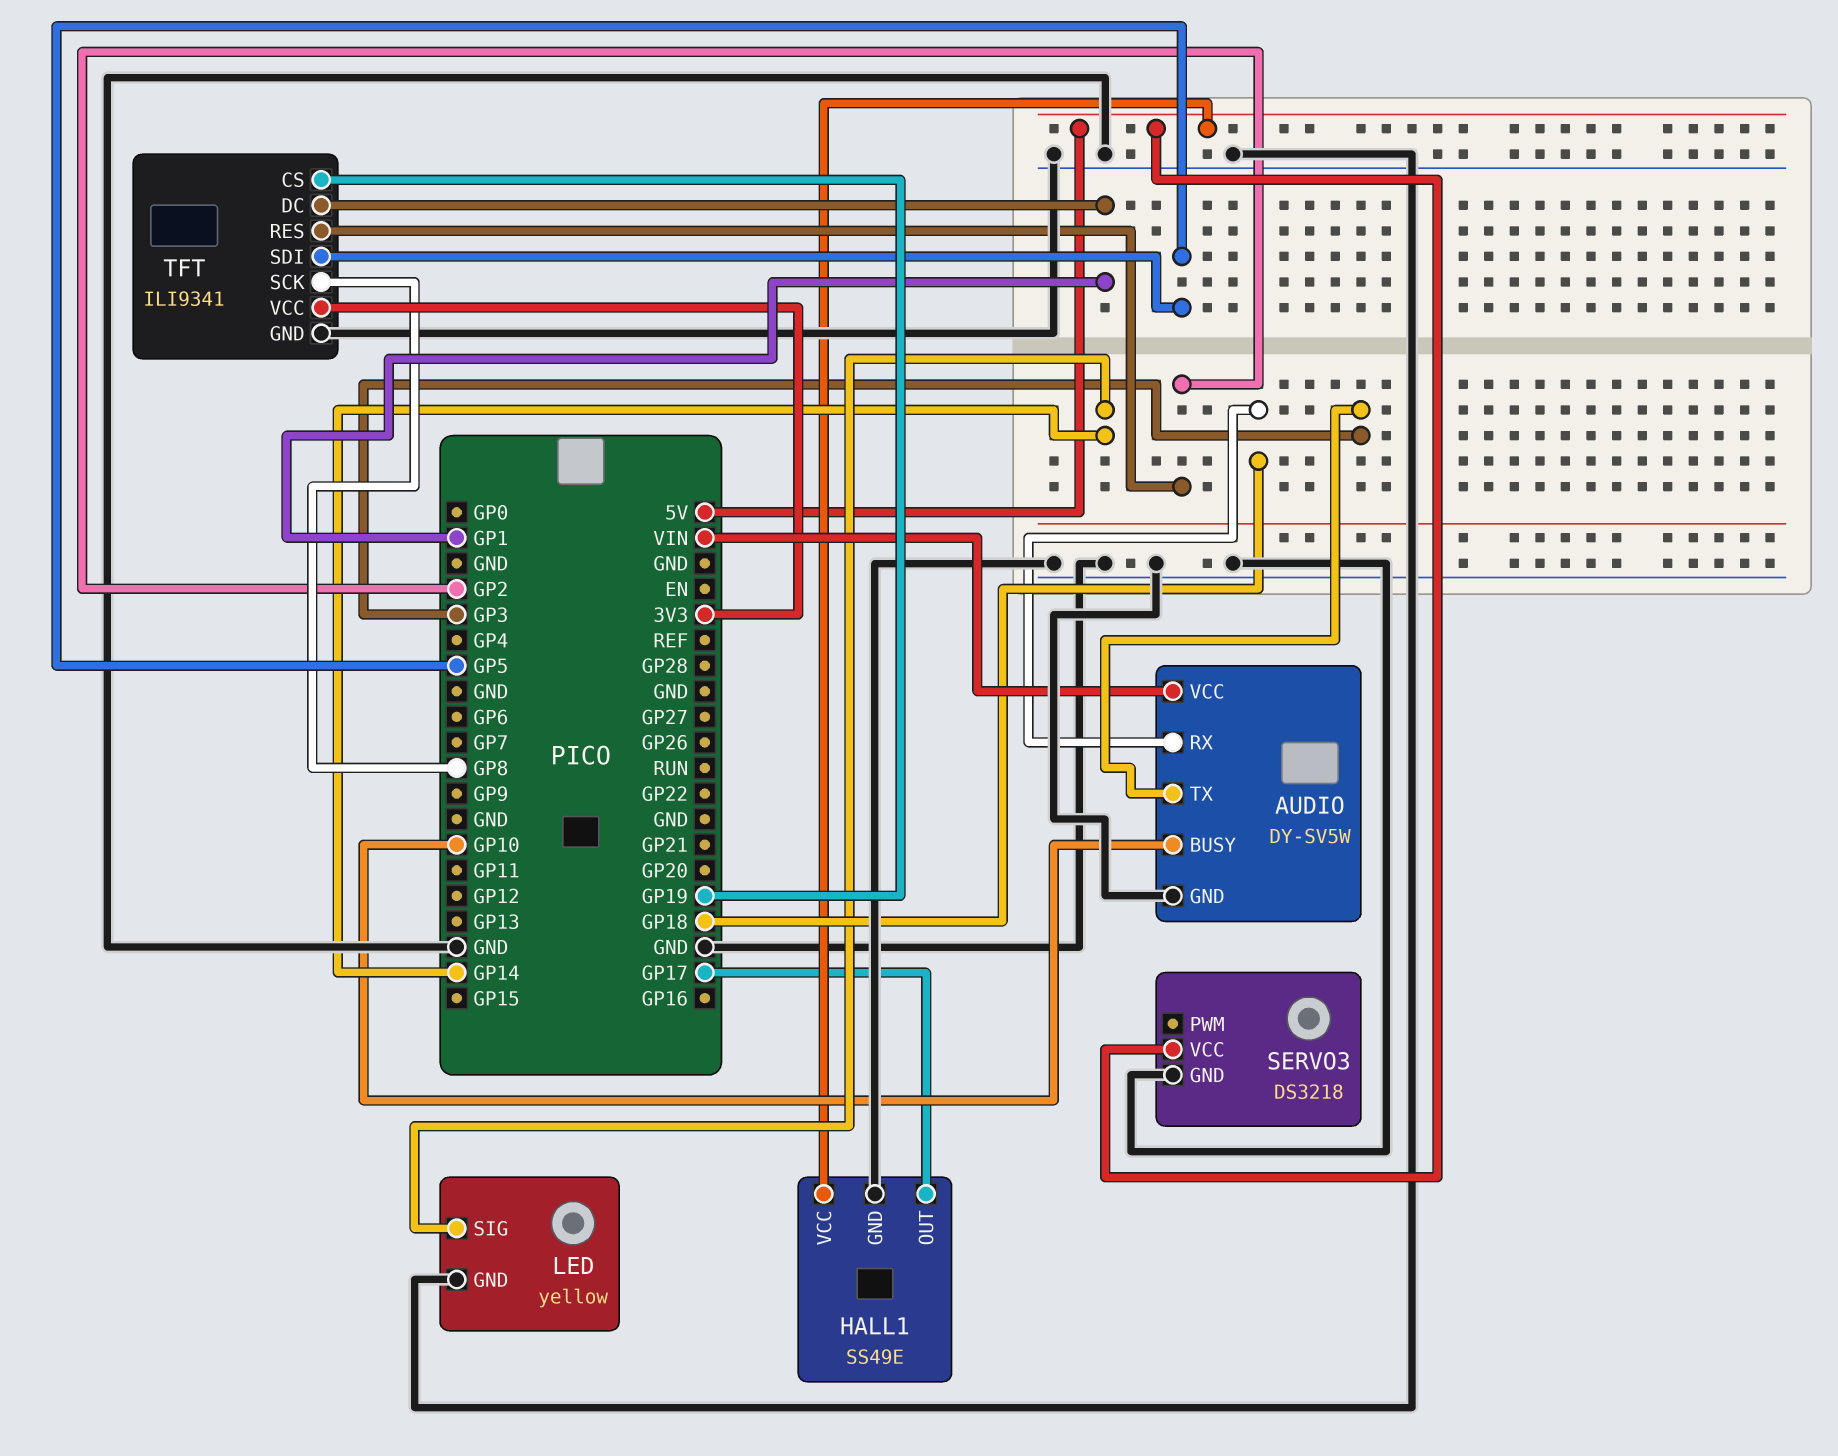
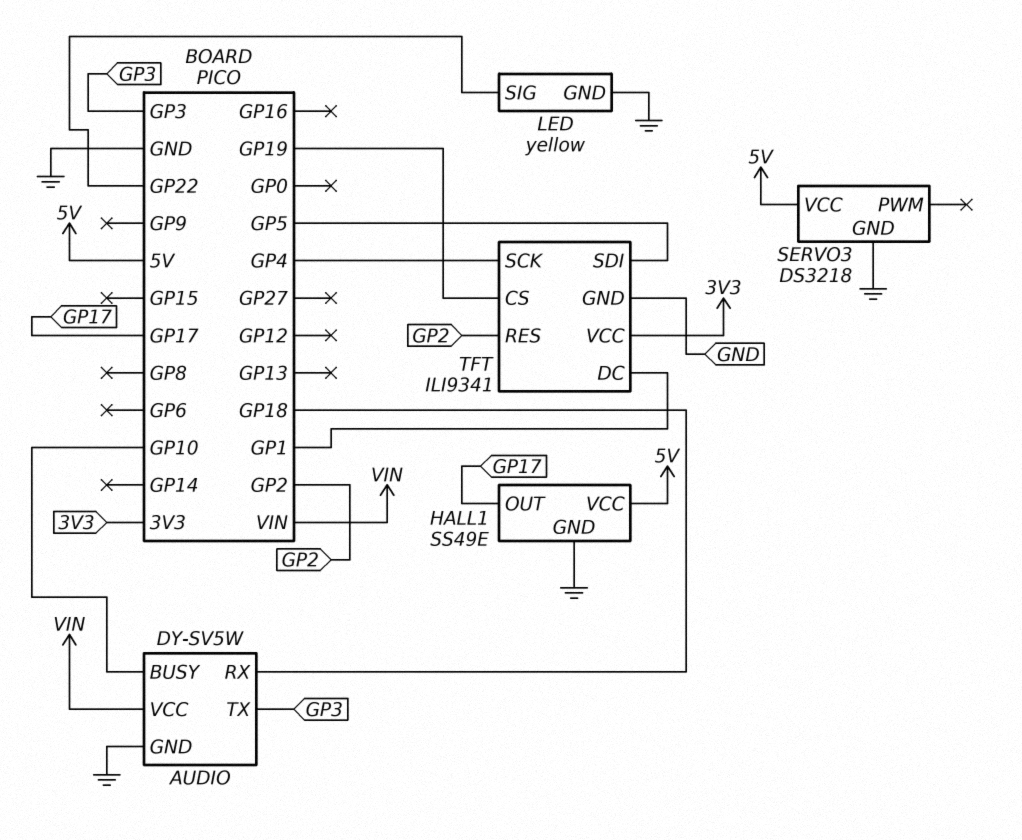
LED pin SIG: GP14 -> GP22
TFT pin SCK: GP8 -> GP4

